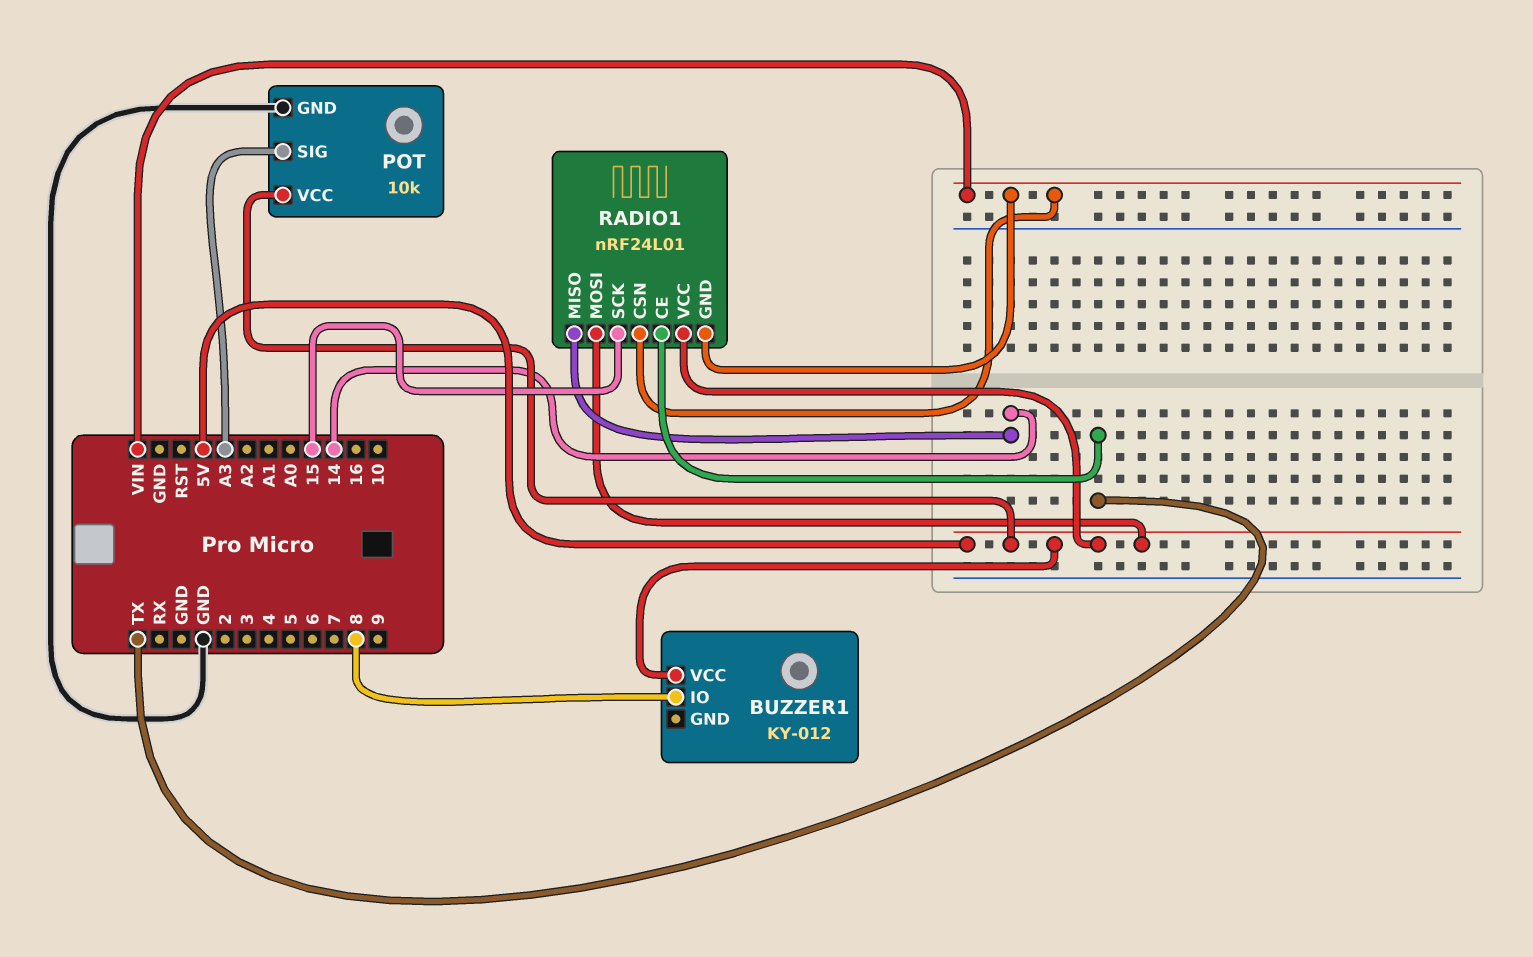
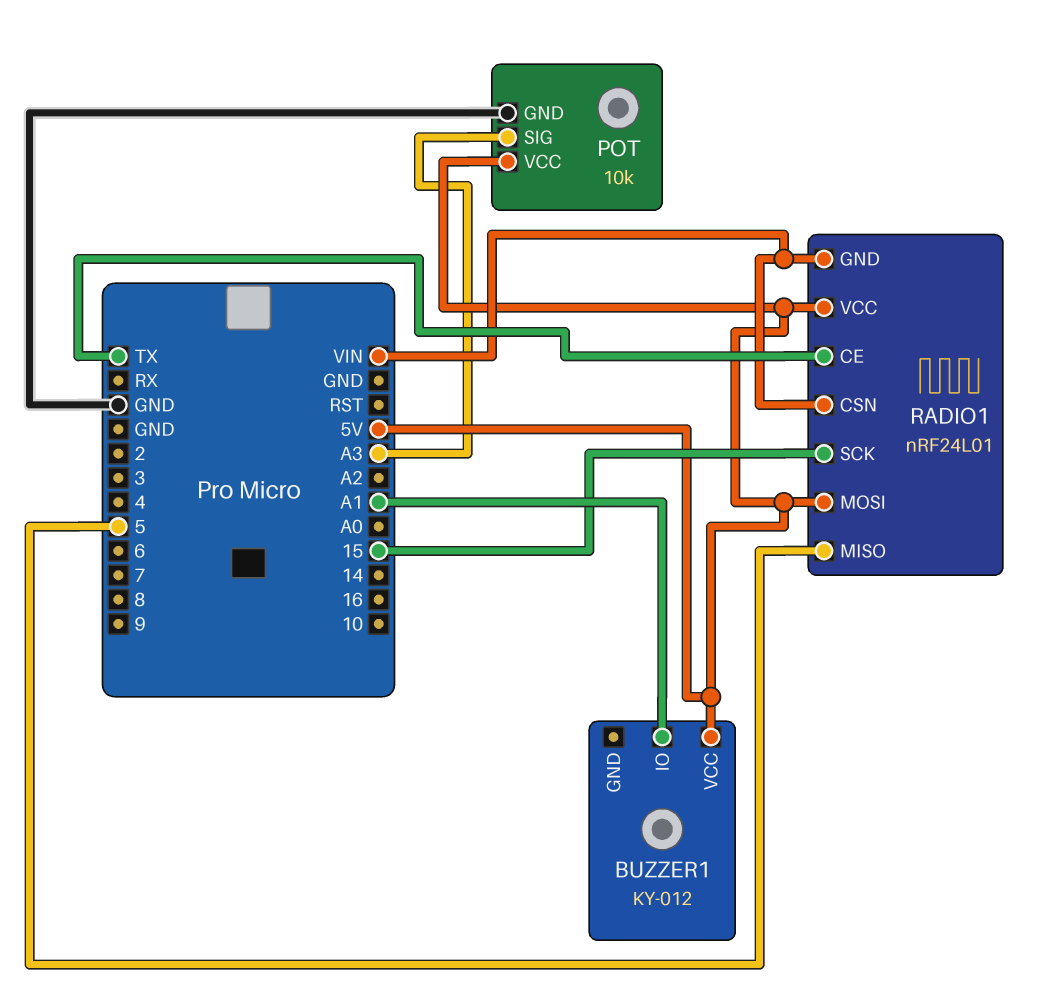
BUZZER1 pin IO: 8 -> A1
RADIO1 pin MISO: 14 -> 5

